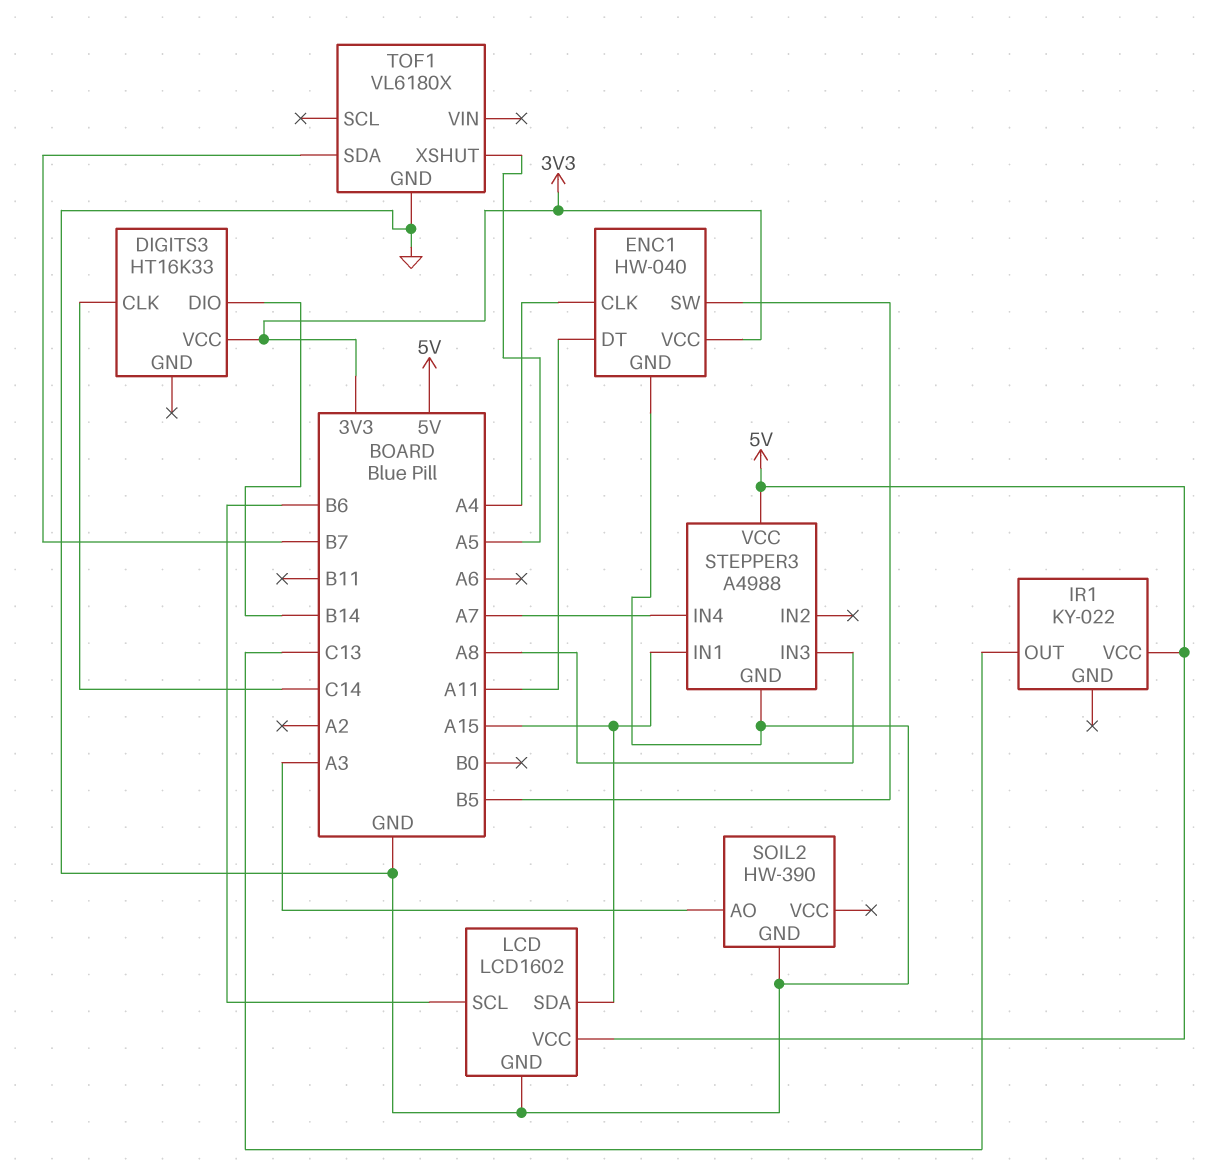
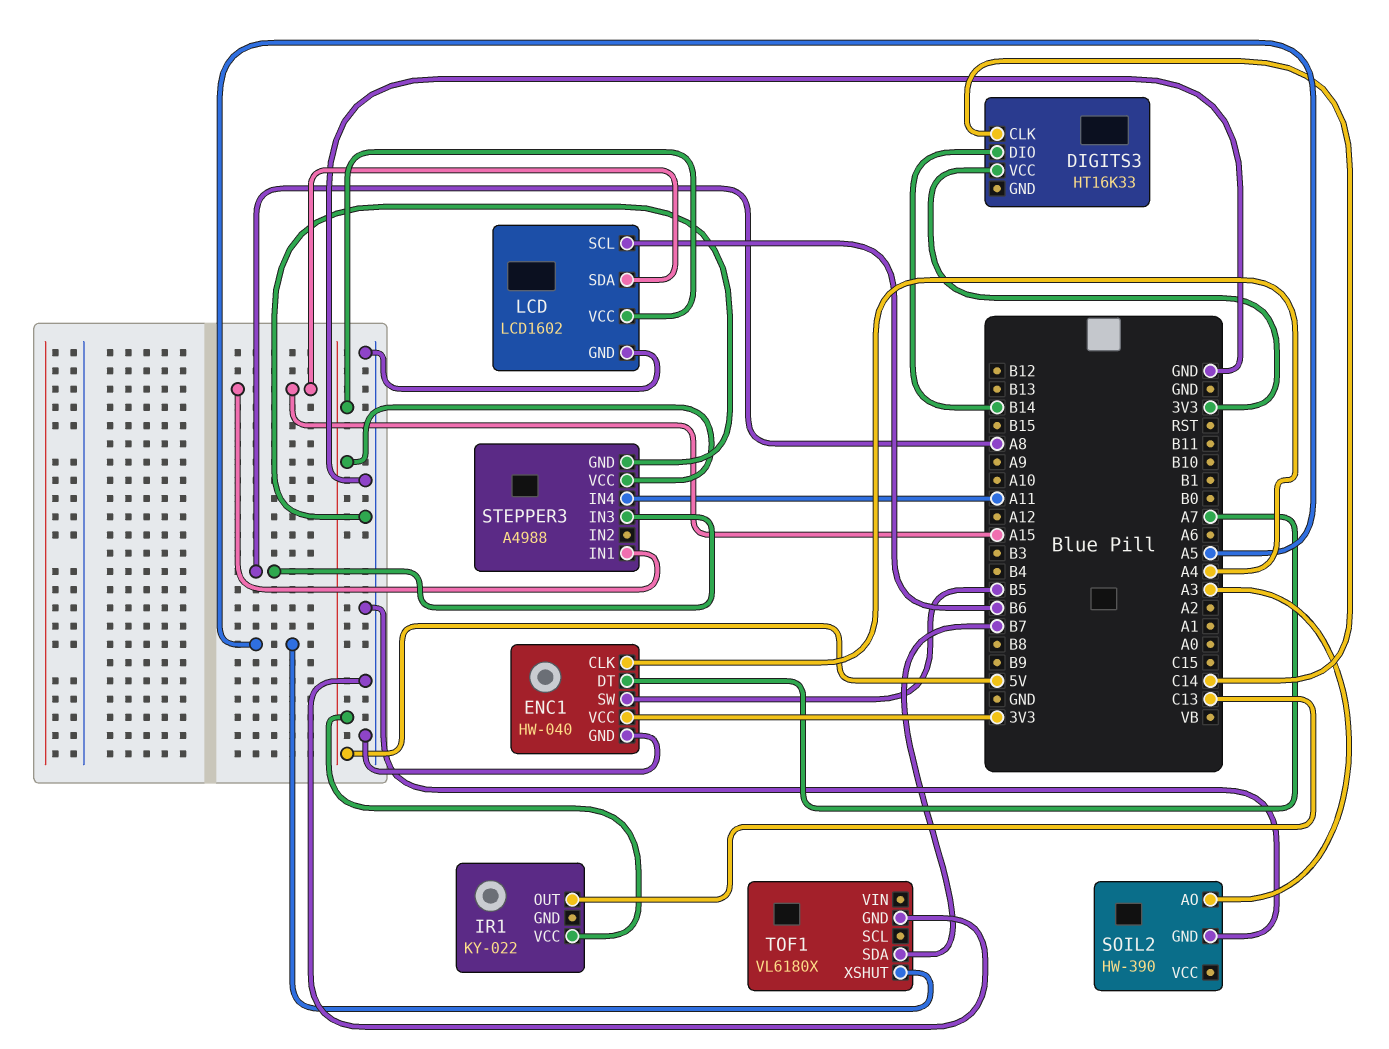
ENC1 pin DT: A11 -> A7
STEPPER3 pin IN4: A7 -> A11

